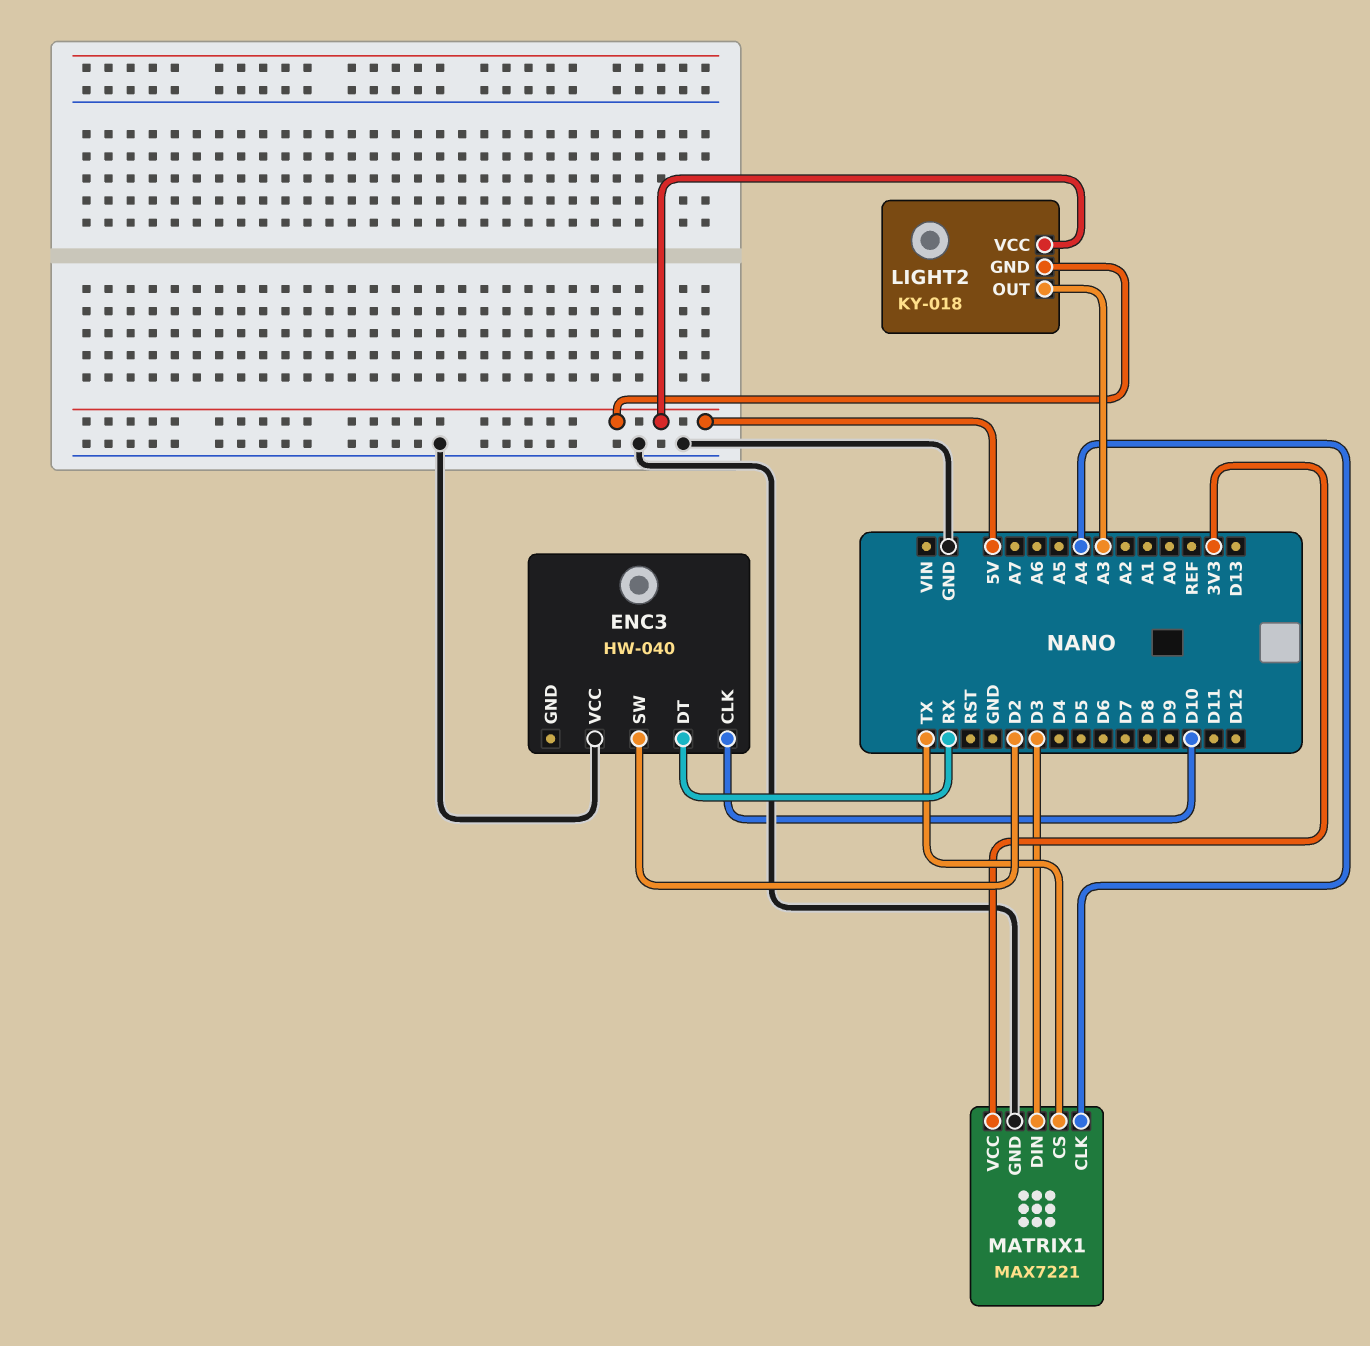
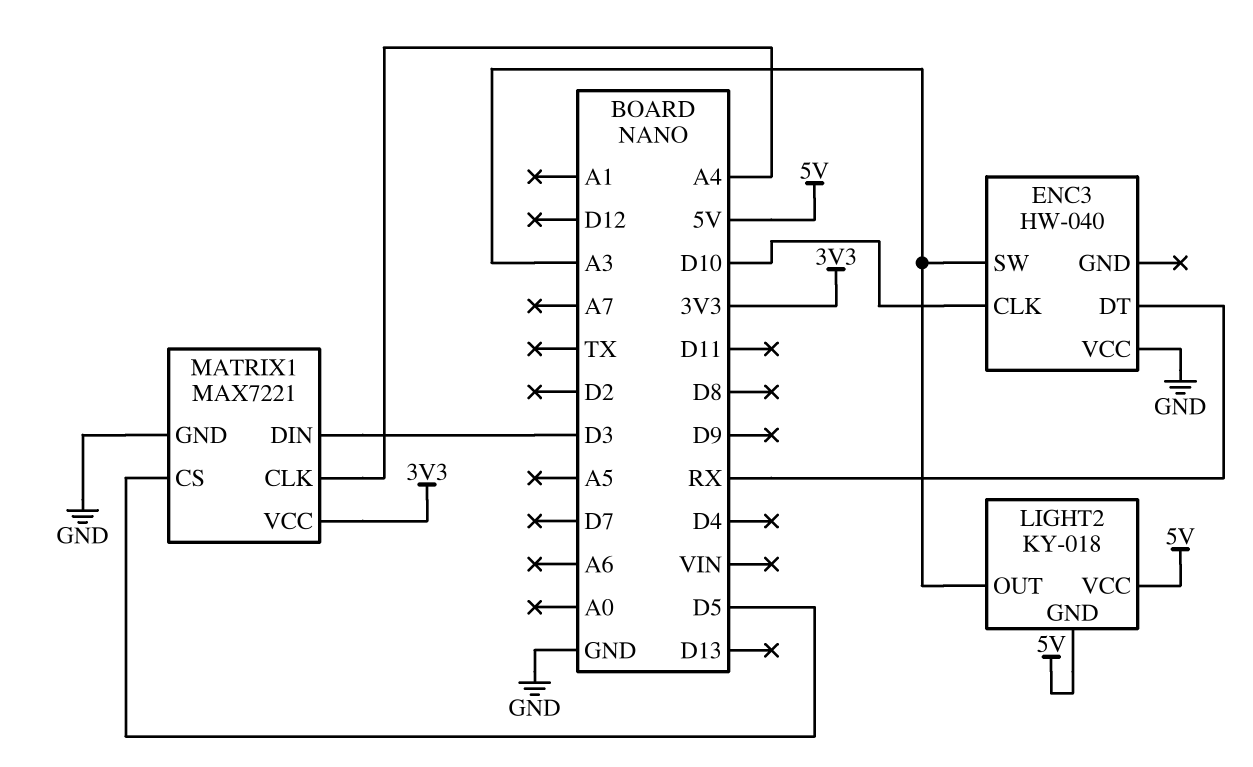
ENC3 pin SW: D2 -> A3
MATRIX1 pin CS: TX -> D5

